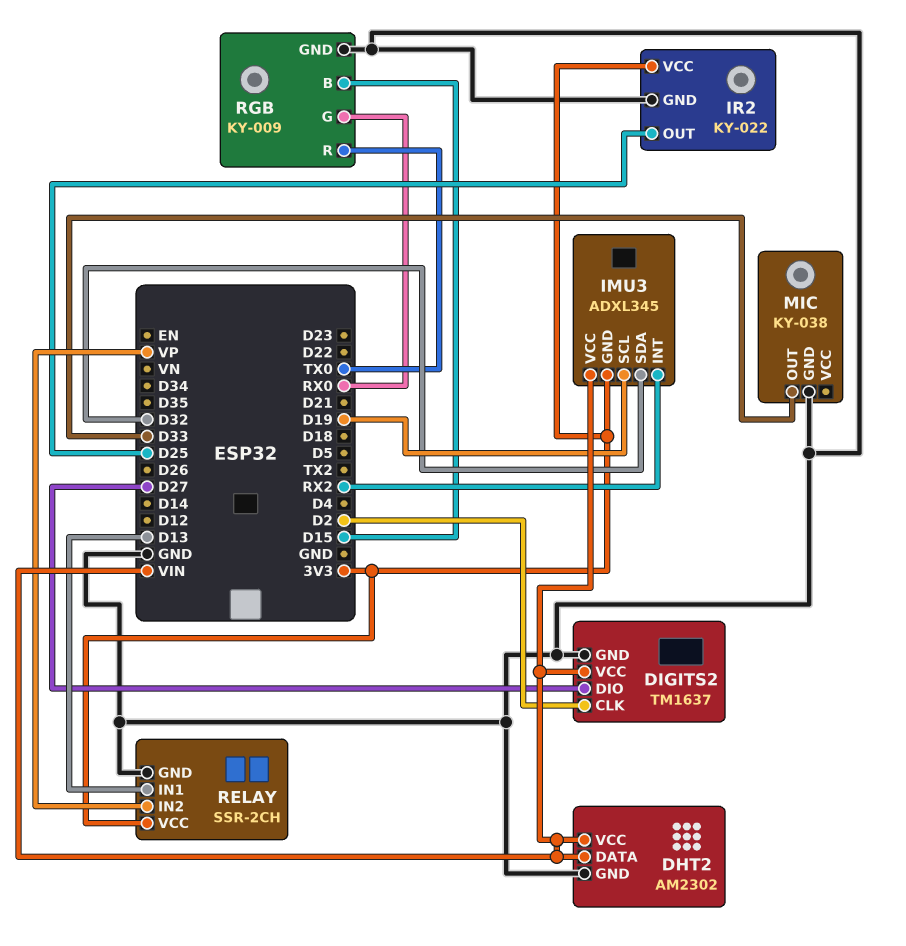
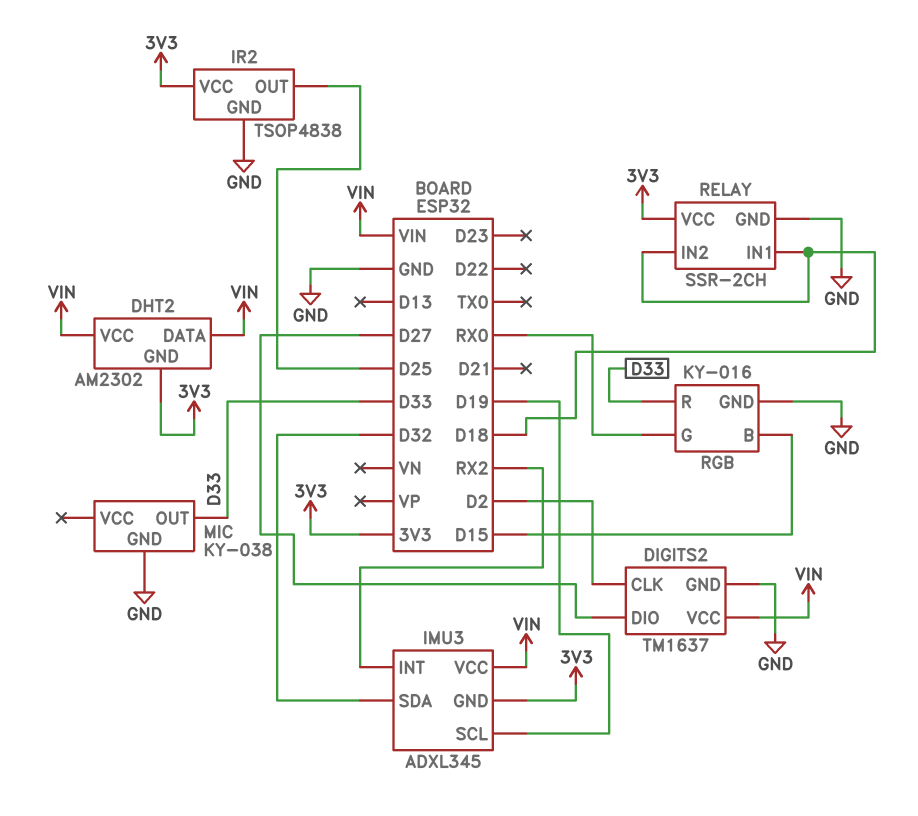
DHT2 pin GND: GND -> 3V3
IR2: KY-022 -> TSOP4838
RELAY pin IN1: D13 -> D18
RELAY pin IN2: VP -> D18
RGB: KY-009 -> KY-016
RGB pin R: TX0 -> D33

